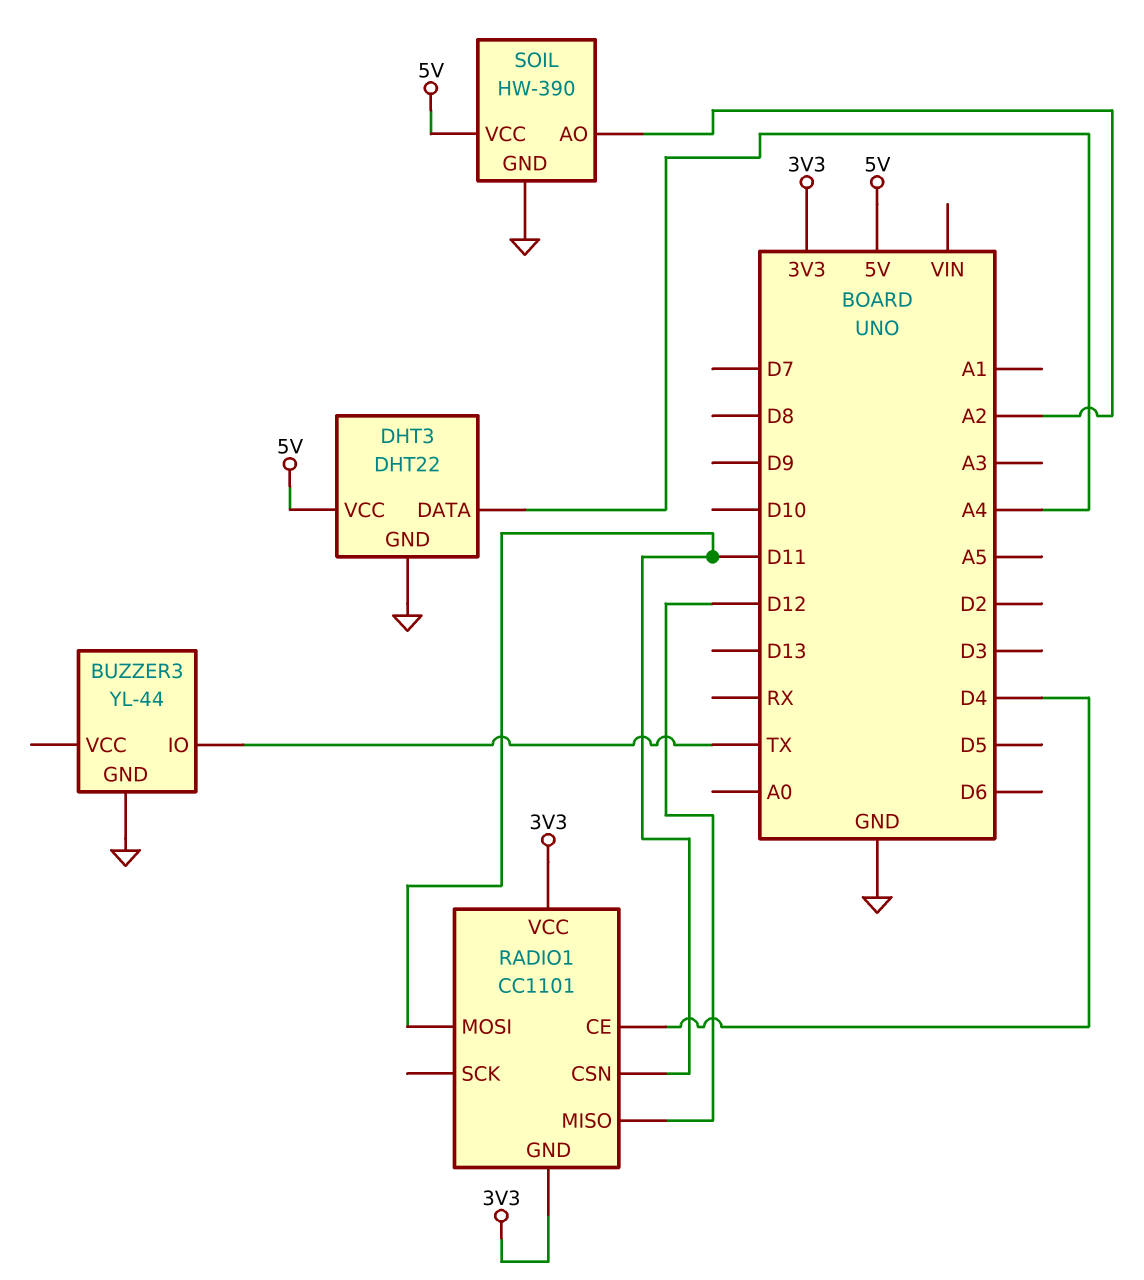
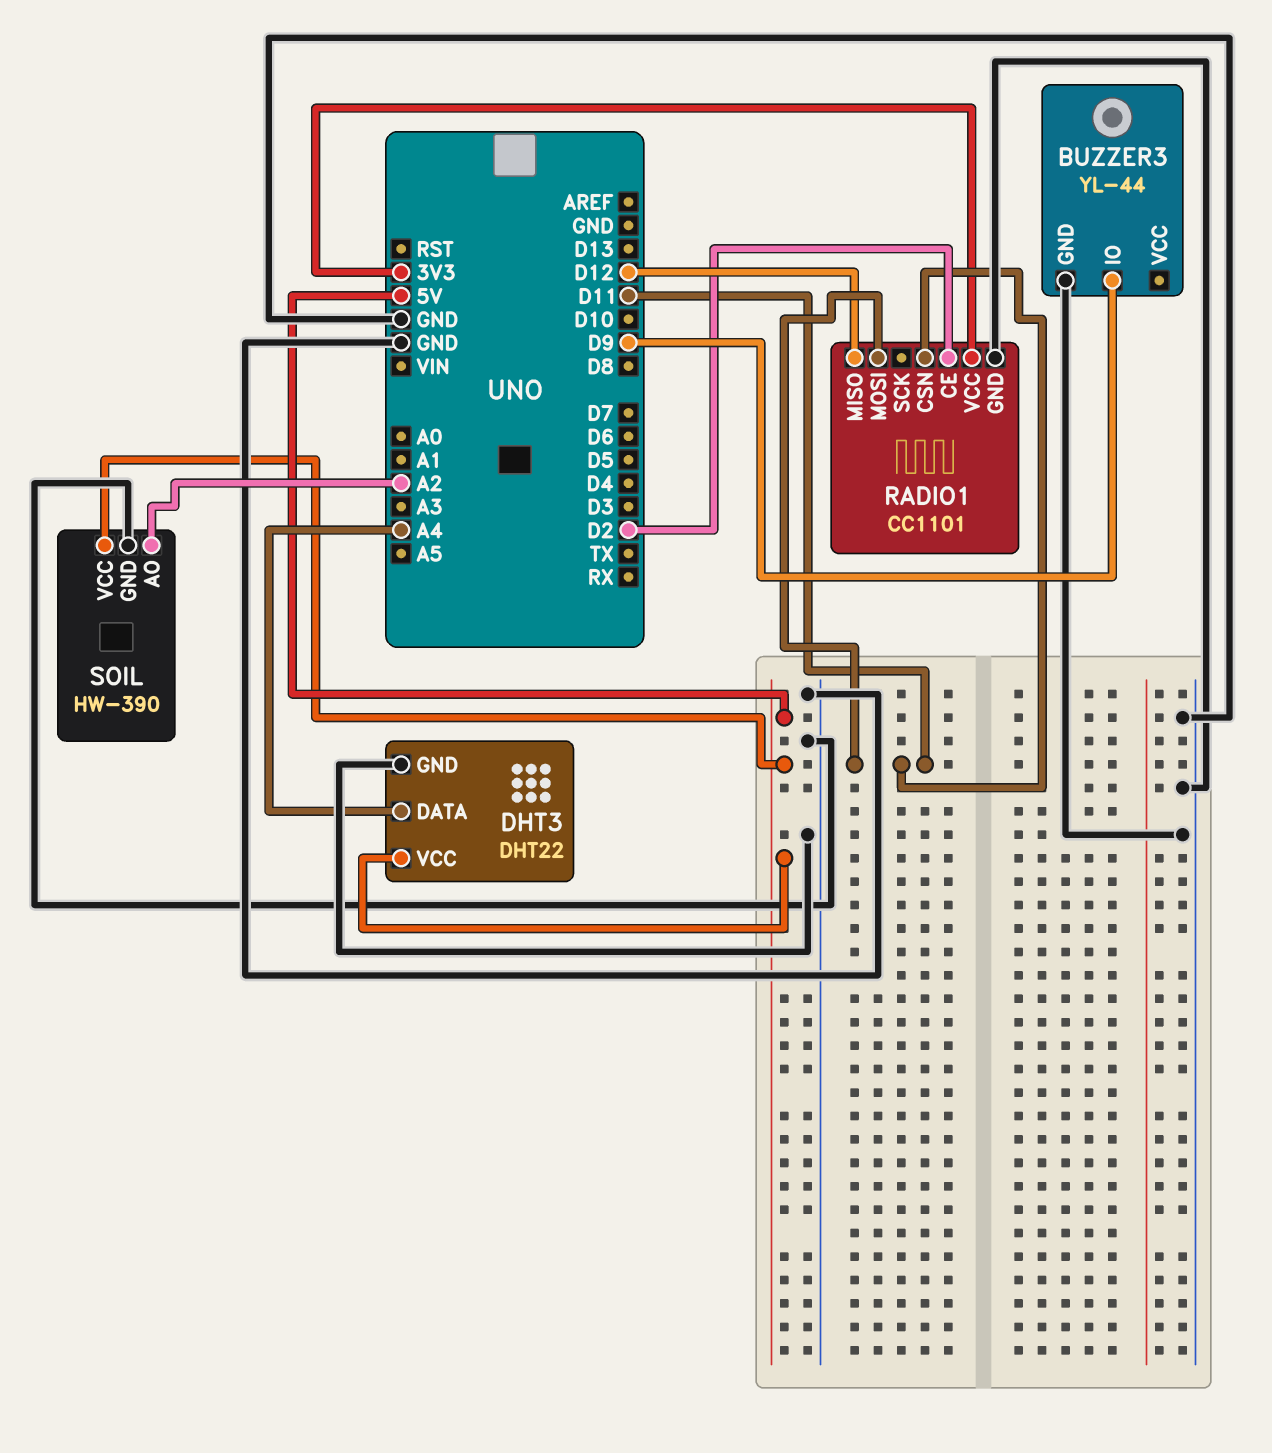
BUZZER3 pin IO: TX -> D9
RADIO1 pin CE: D4 -> D2
RADIO1 pin GND: 3V3 -> GND

